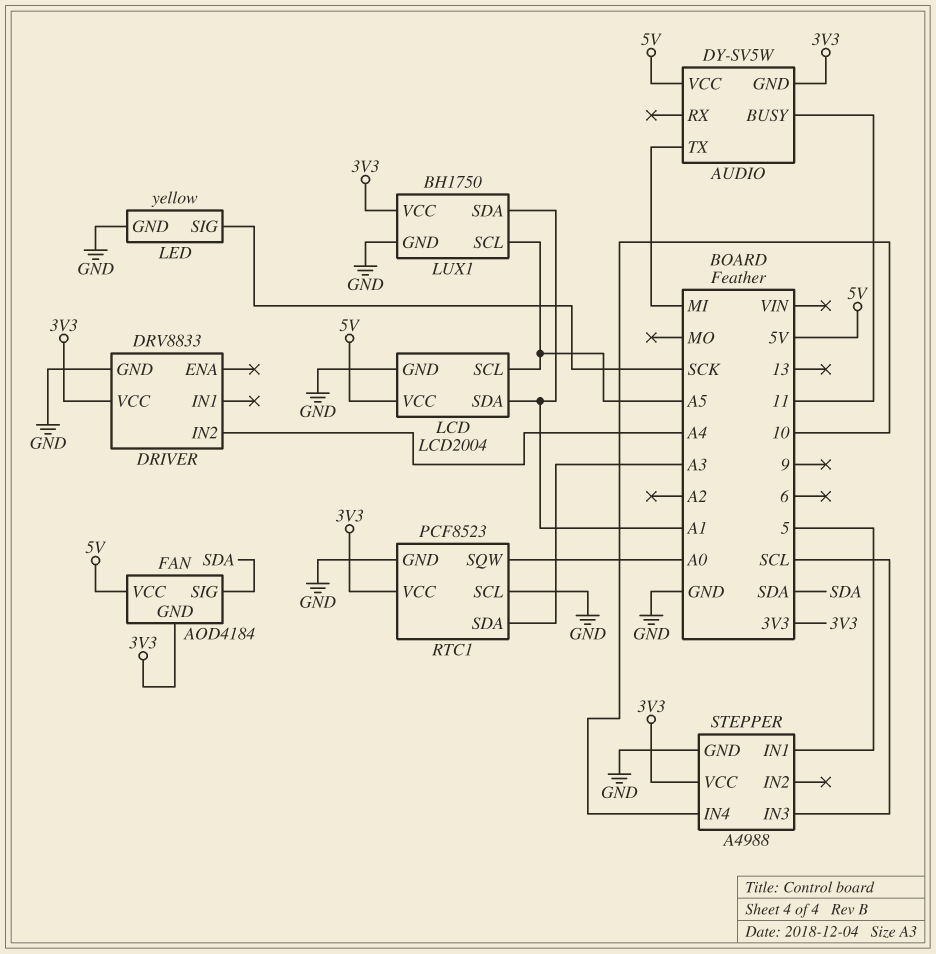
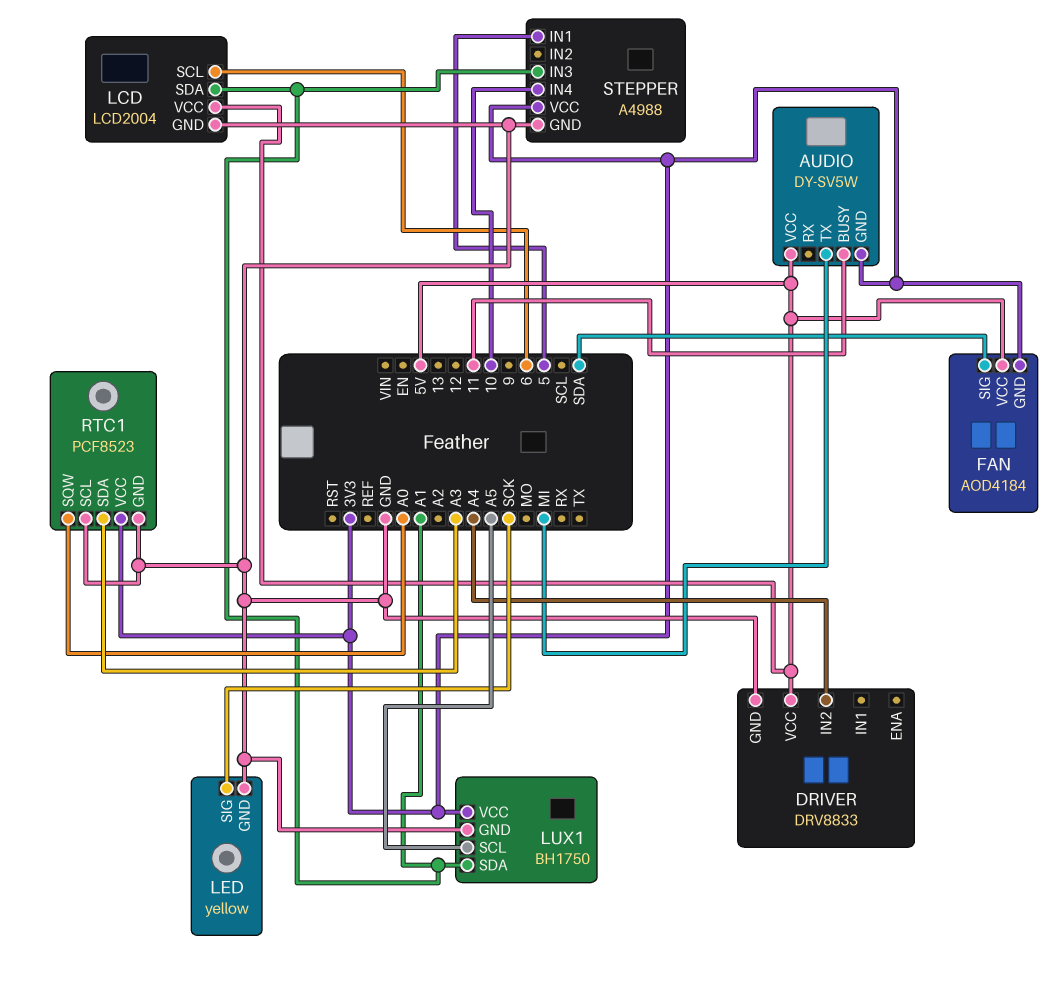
DRIVER pin VCC: 3V3 -> 5V
LCD pin SCL: A5 -> 6
STEPPER pin IN3: SCL -> A1

